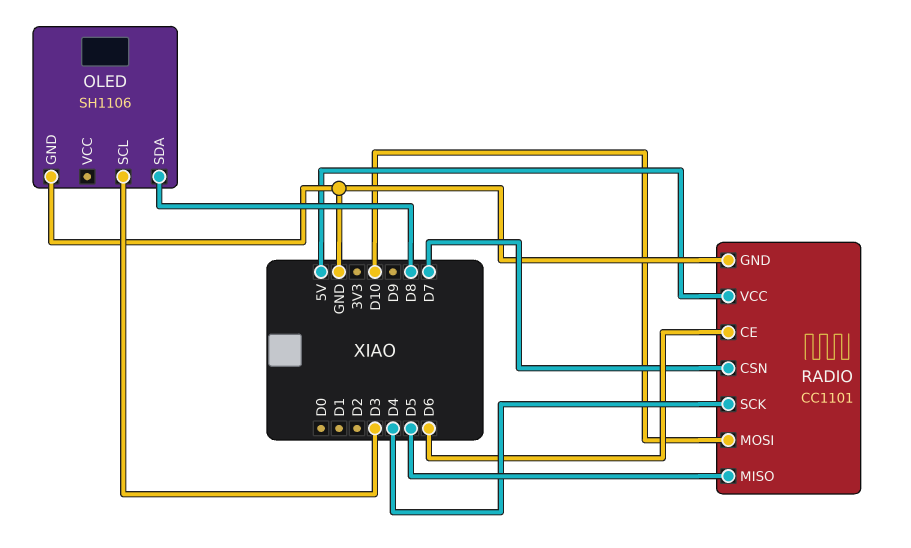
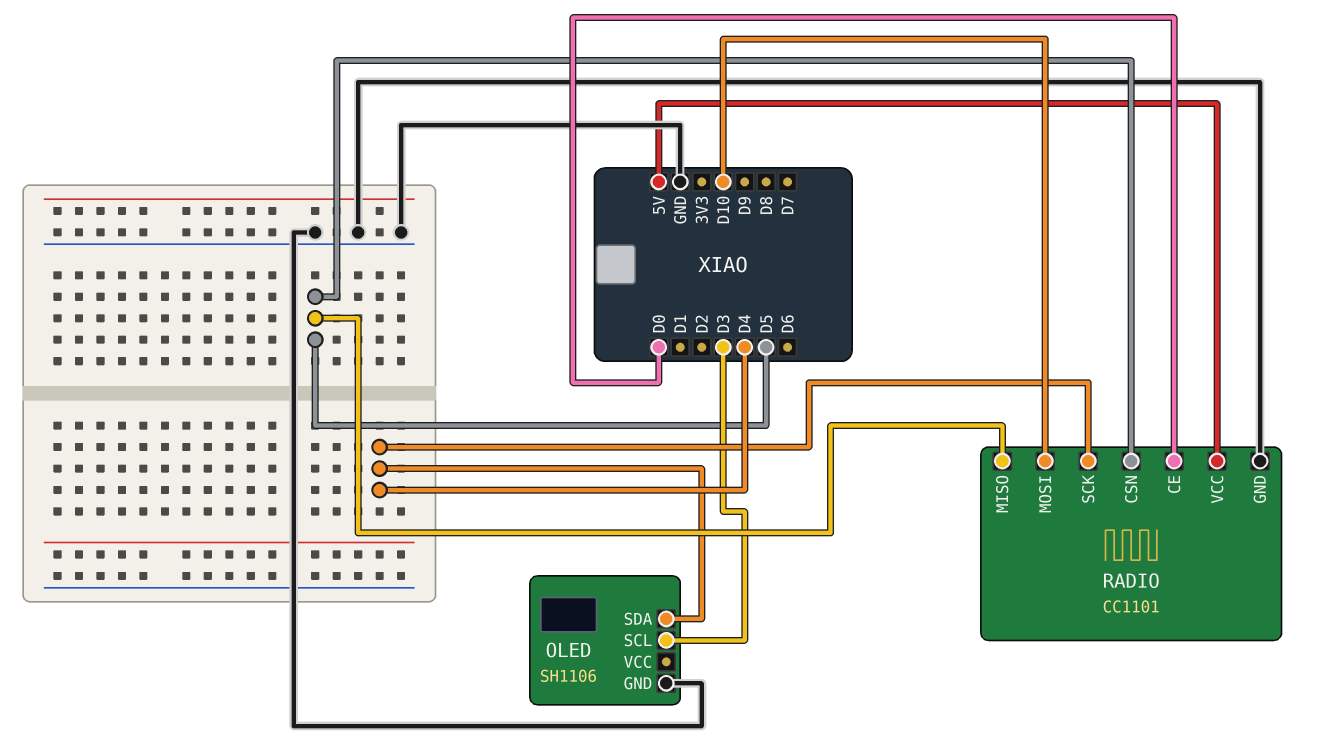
OLED pin SDA: D8 -> D4
RADIO pin CE: D6 -> D0
RADIO pin CSN: D7 -> D5

